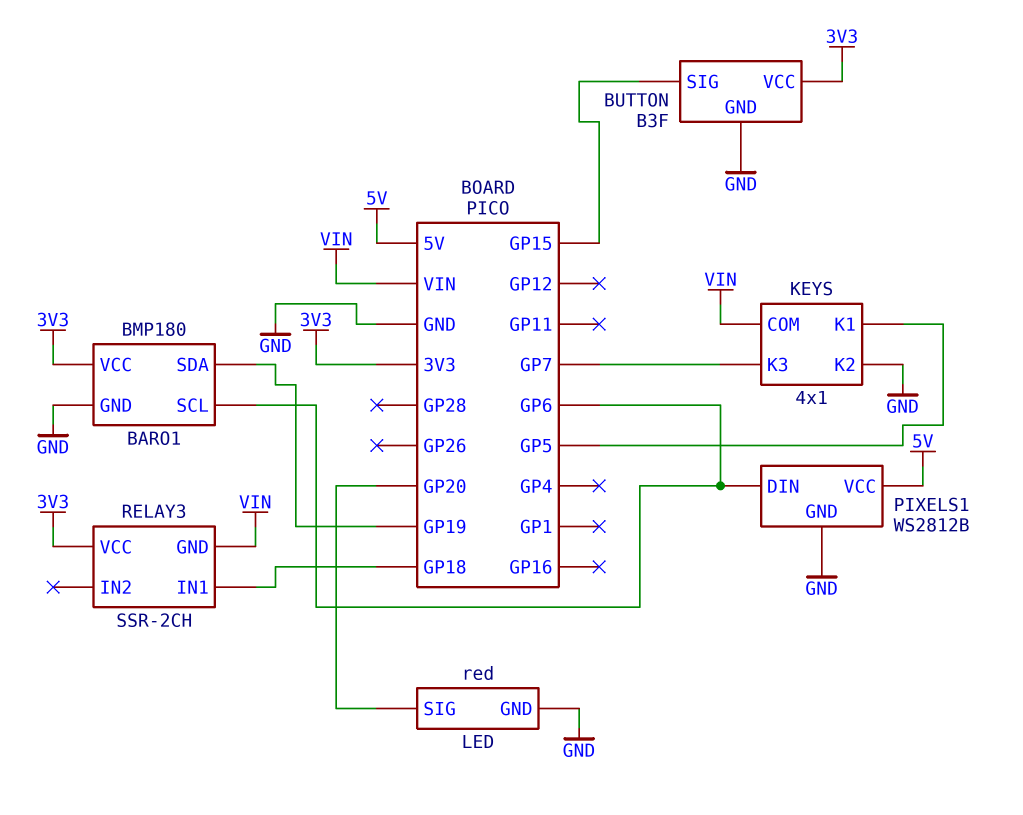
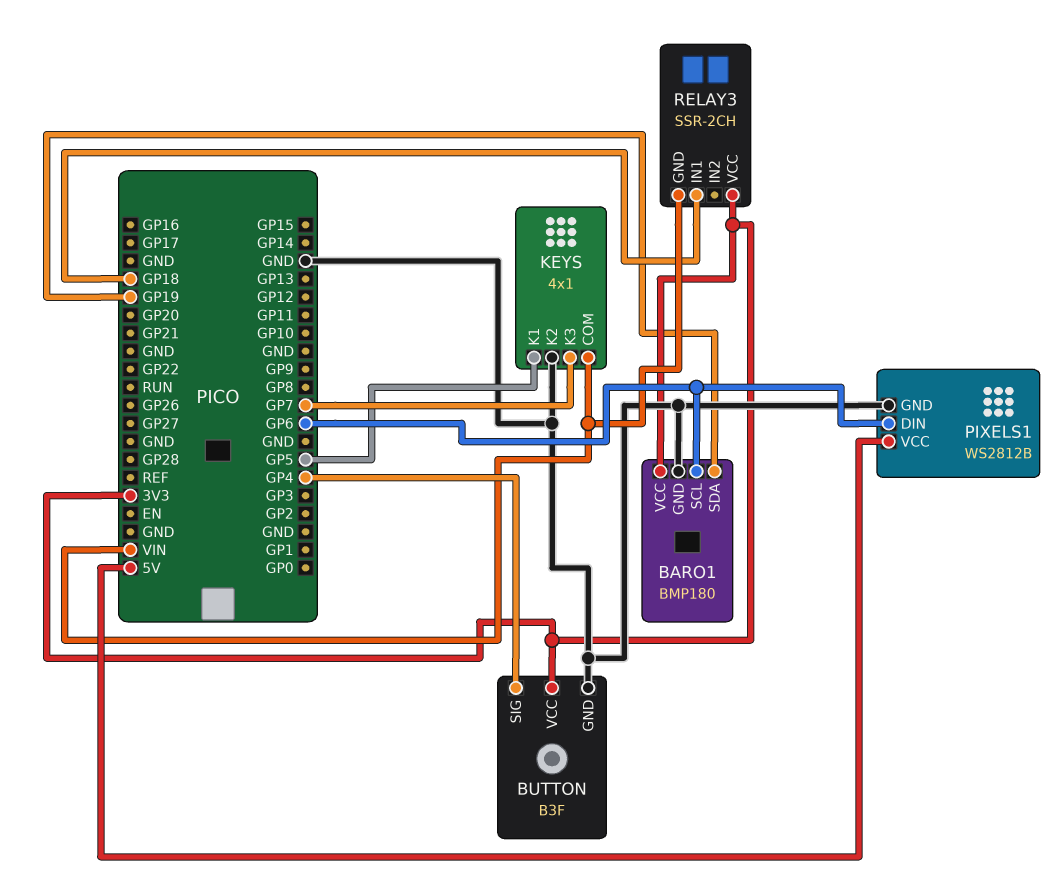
BUTTON pin SIG: GP15 -> GP4
LED: red -> none
LED pin GND: GND -> none
LED pin SIG: GP20 -> none

